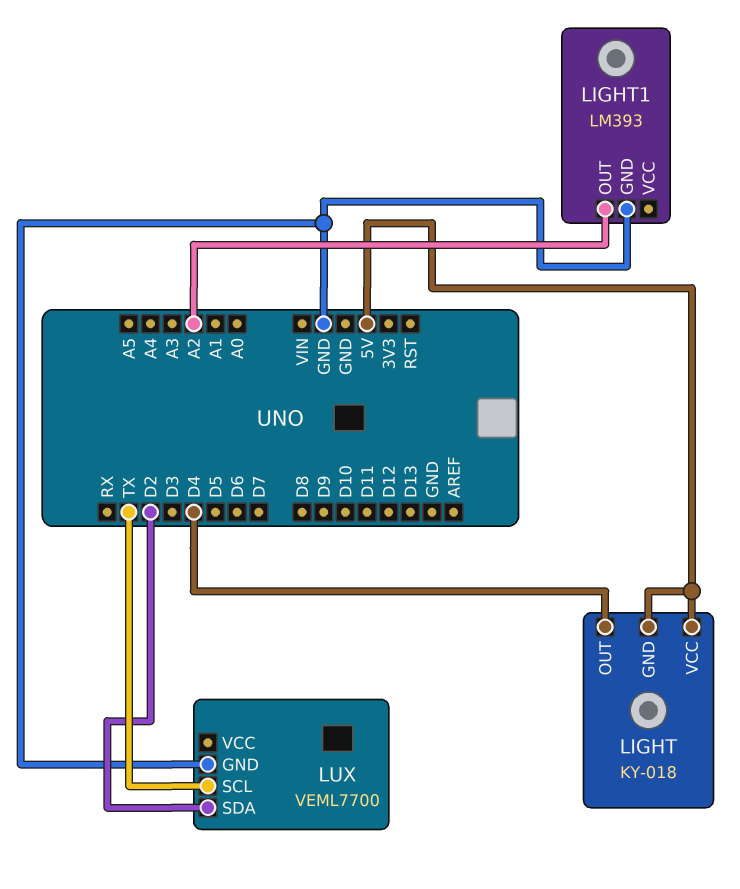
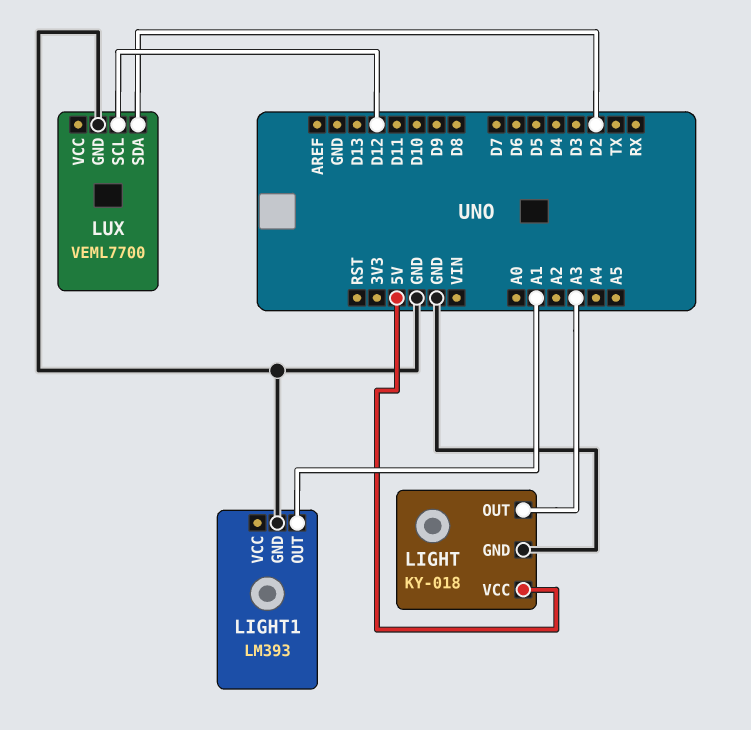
LIGHT pin GND: 5V -> GND
LIGHT pin OUT: D4 -> A3
LIGHT1 pin OUT: A2 -> A1
LUX pin SCL: TX -> D12

